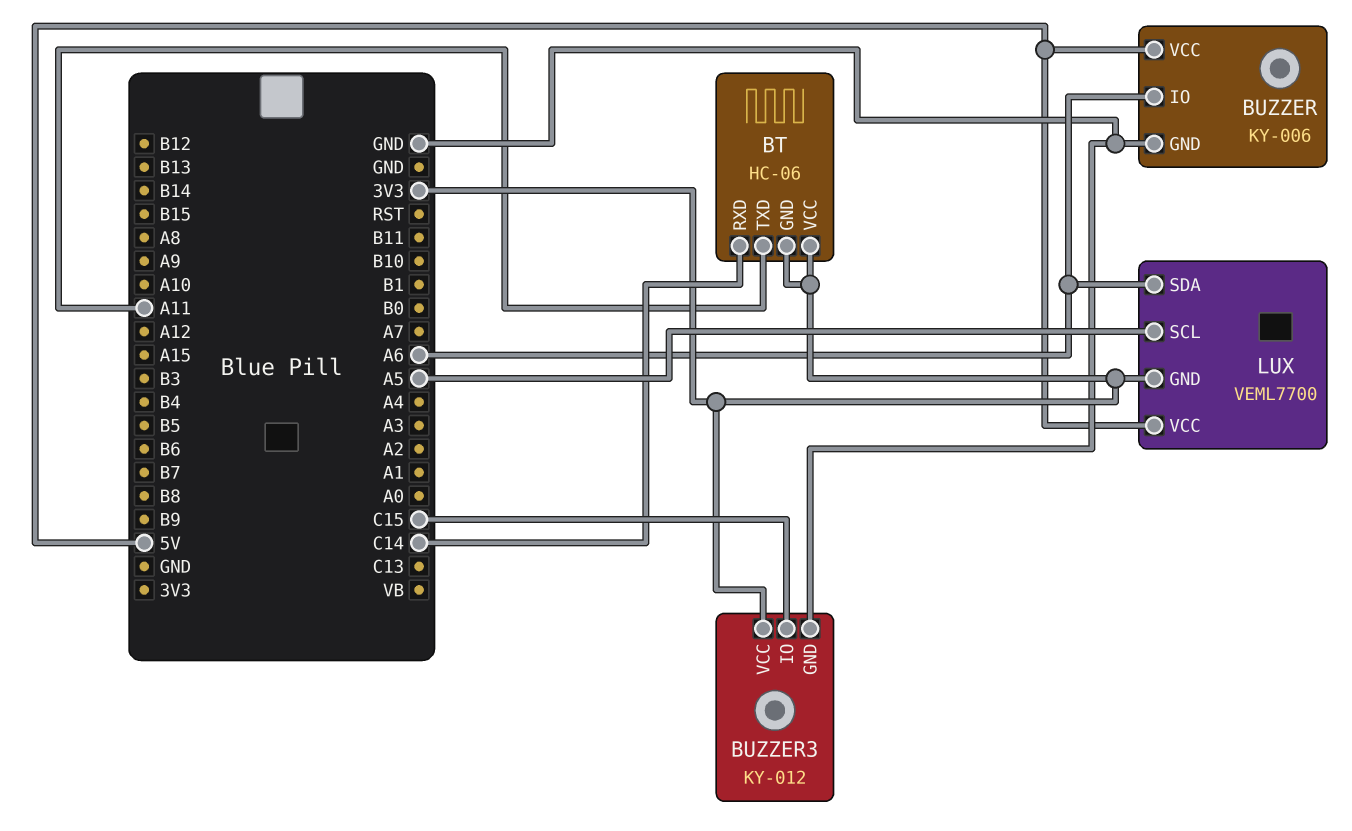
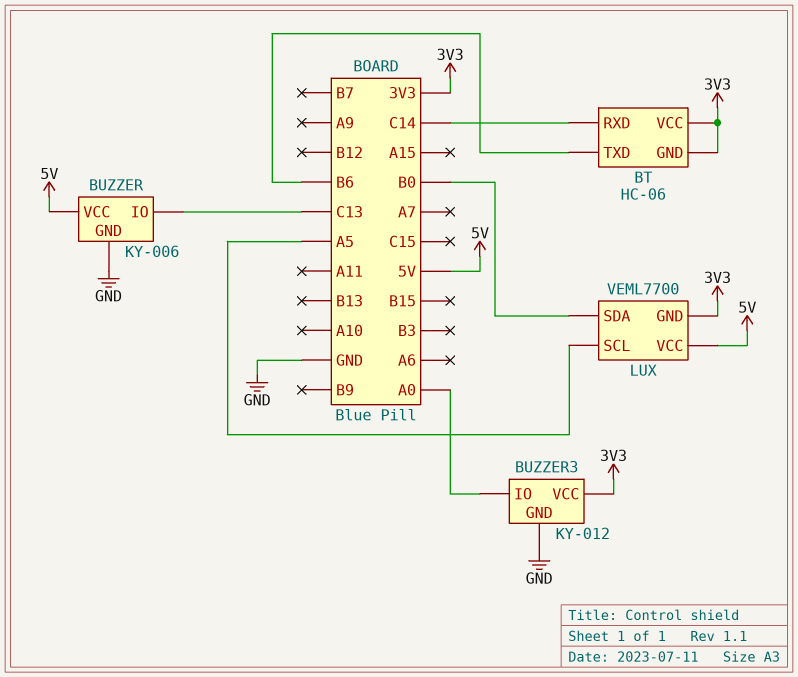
BT pin TXD: A11 -> B6
BUZZER pin IO: A6 -> C13
BUZZER3 pin IO: C15 -> A0
LUX pin SDA: A6 -> B0

